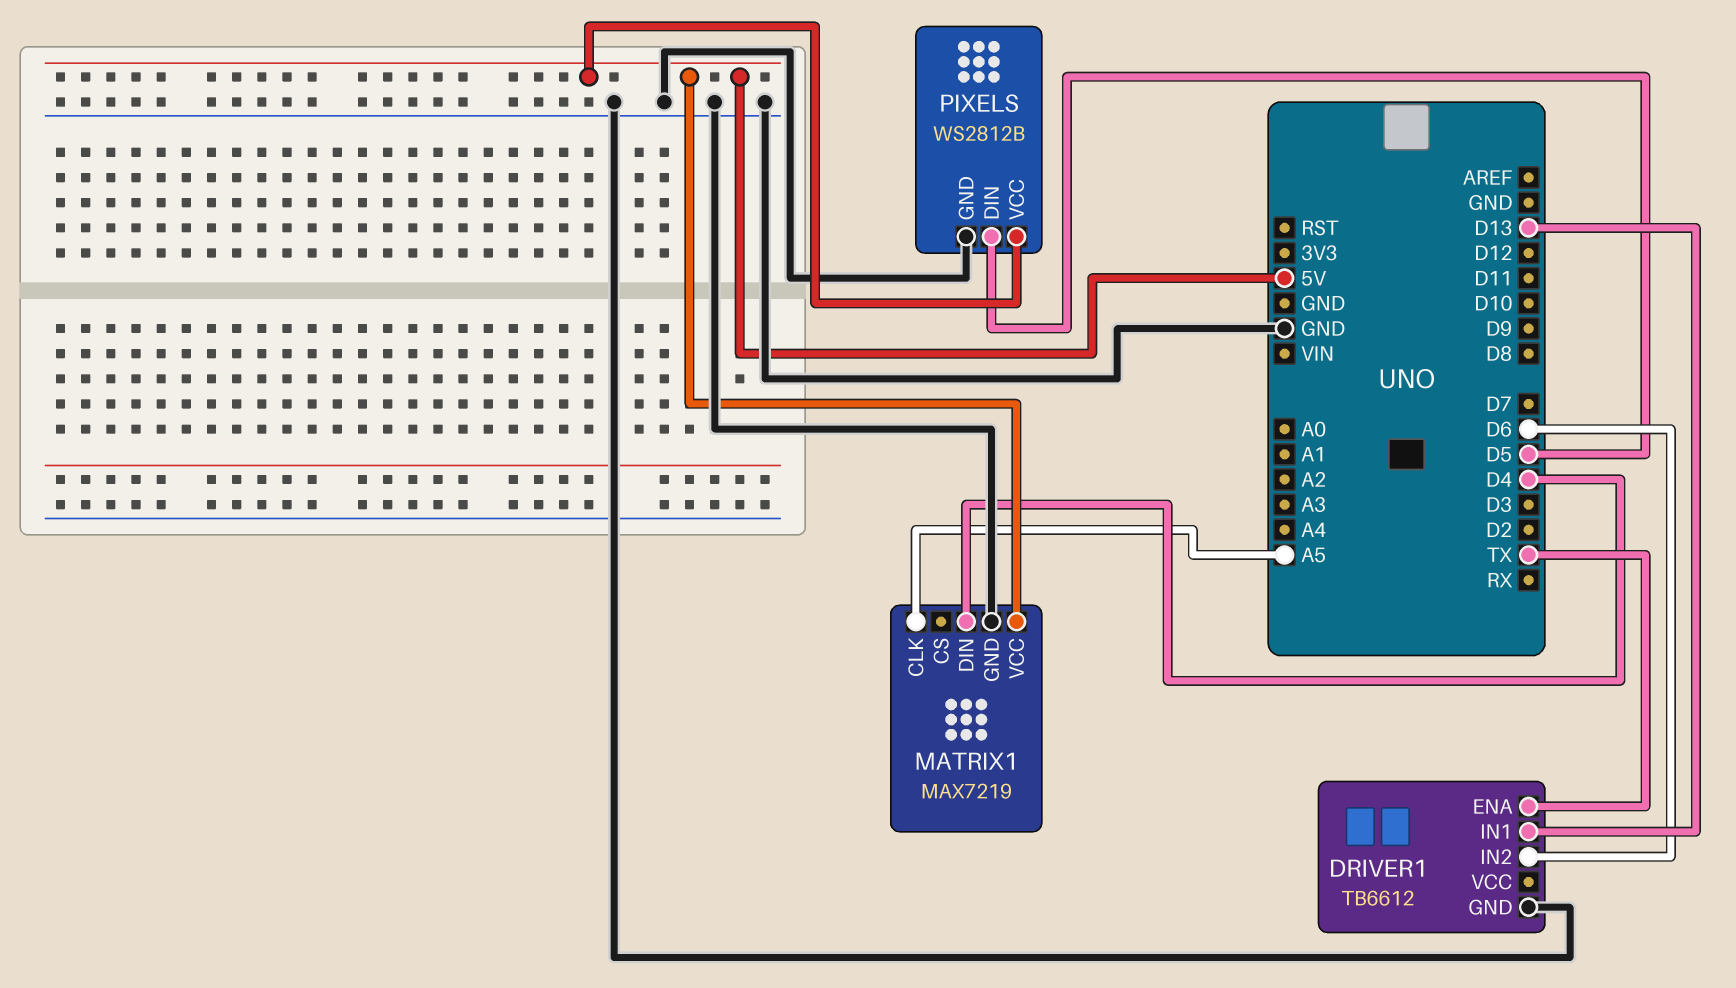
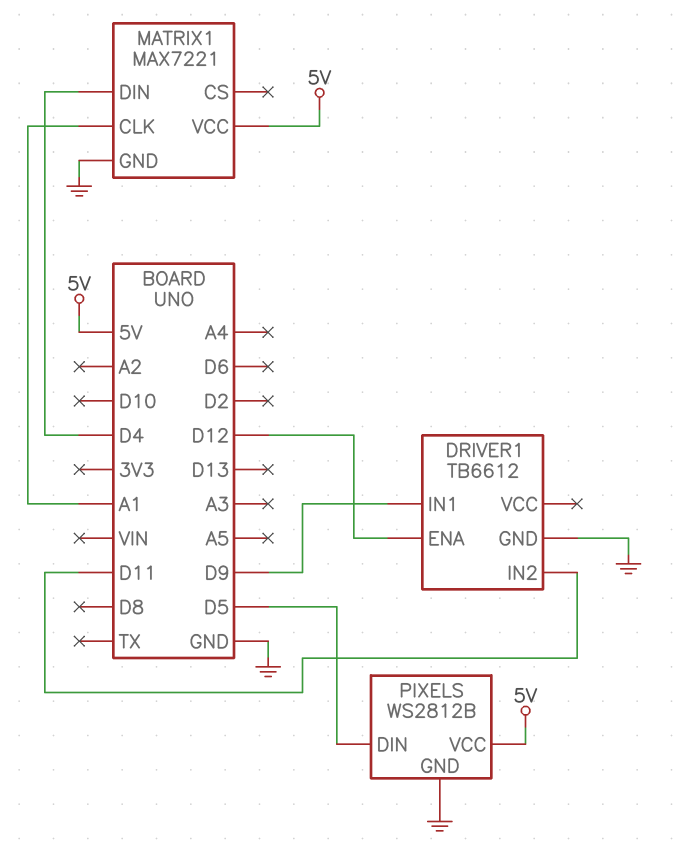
DRIVER1 pin ENA: TX -> D12
DRIVER1 pin IN1: D13 -> D9
DRIVER1 pin IN2: D6 -> D11
MATRIX1: MAX7219 -> MAX7221
MATRIX1 pin CLK: A5 -> A1

